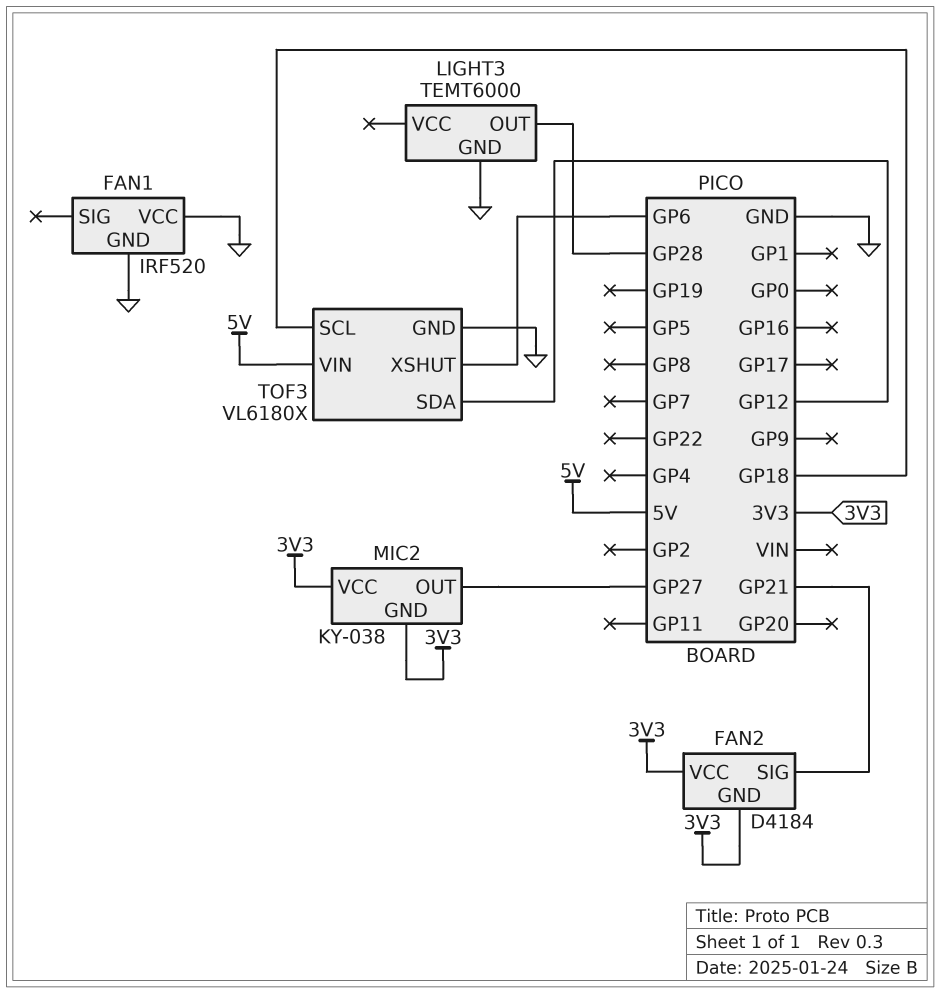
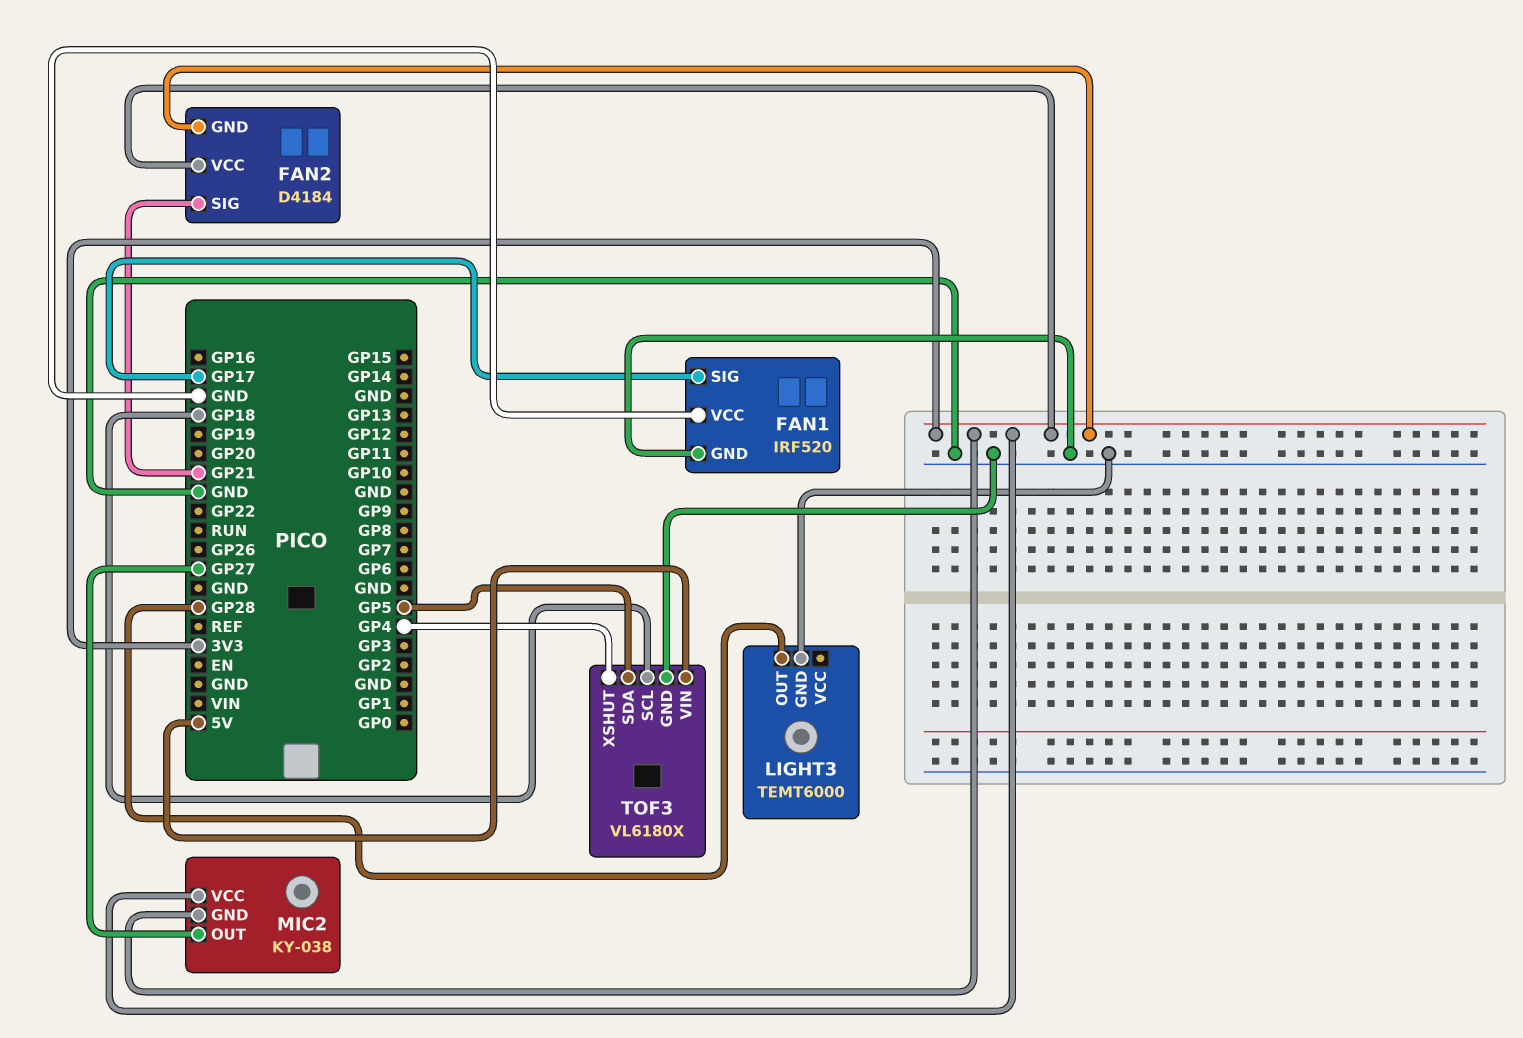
FAN1 pin SIG: none -> GP17
TOF3 pin SDA: GP12 -> GP5
TOF3 pin XSHUT: GP6 -> GP4

